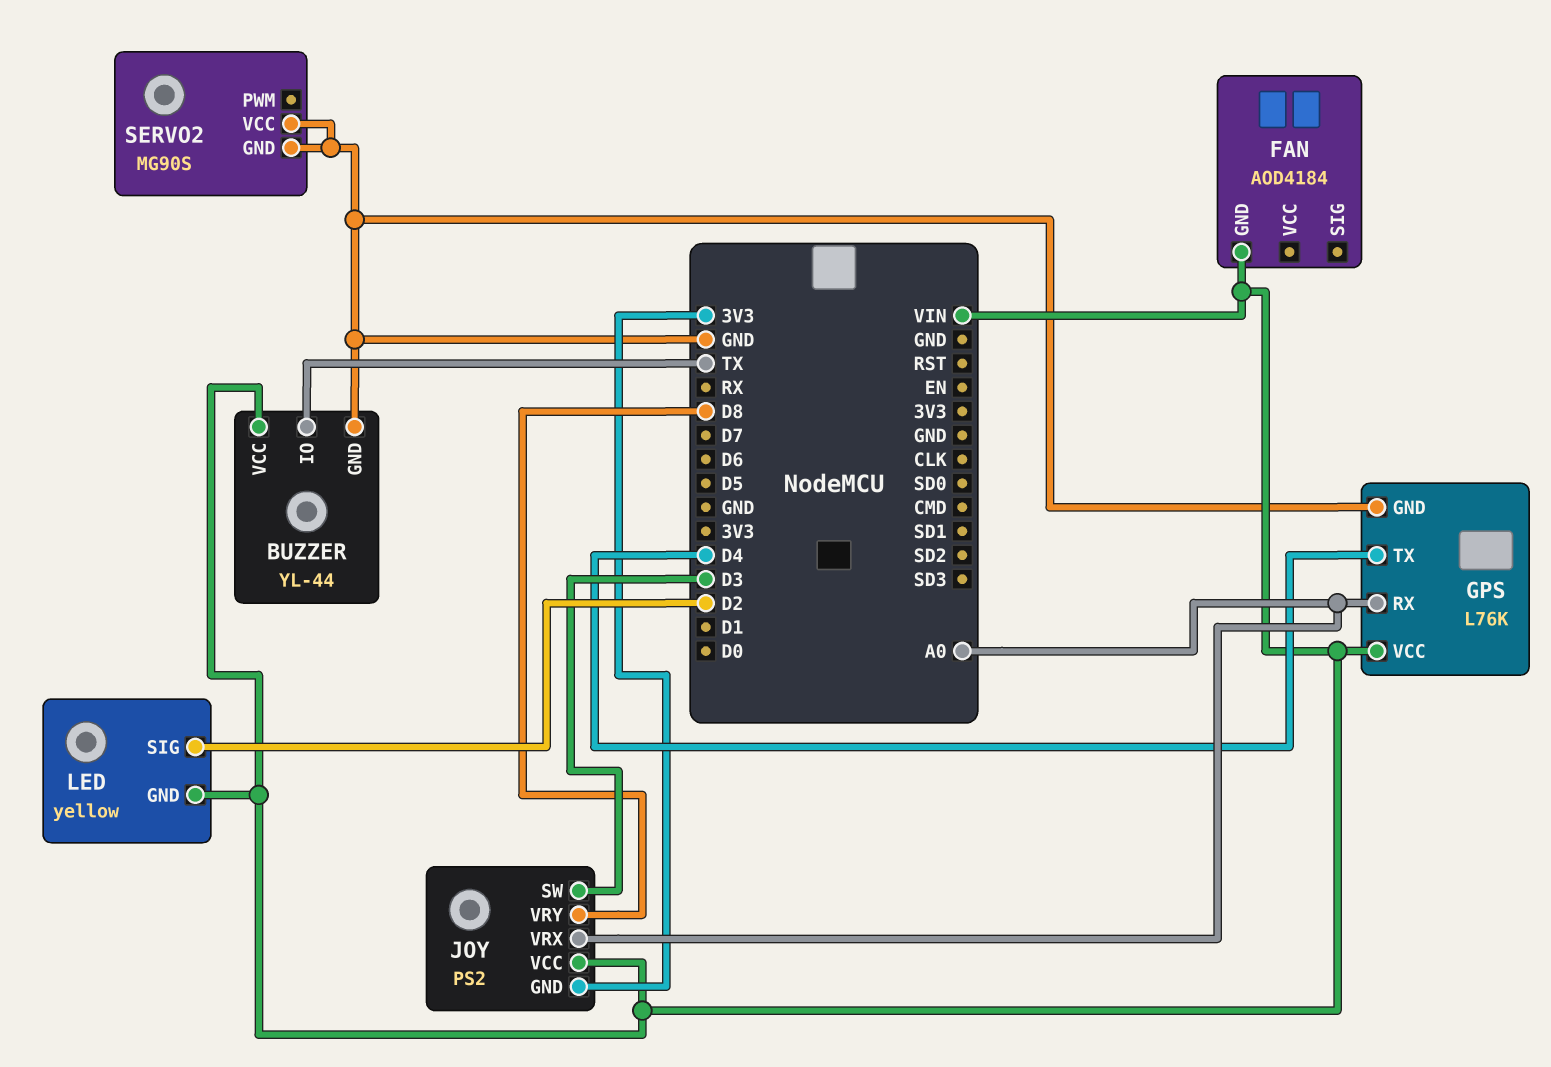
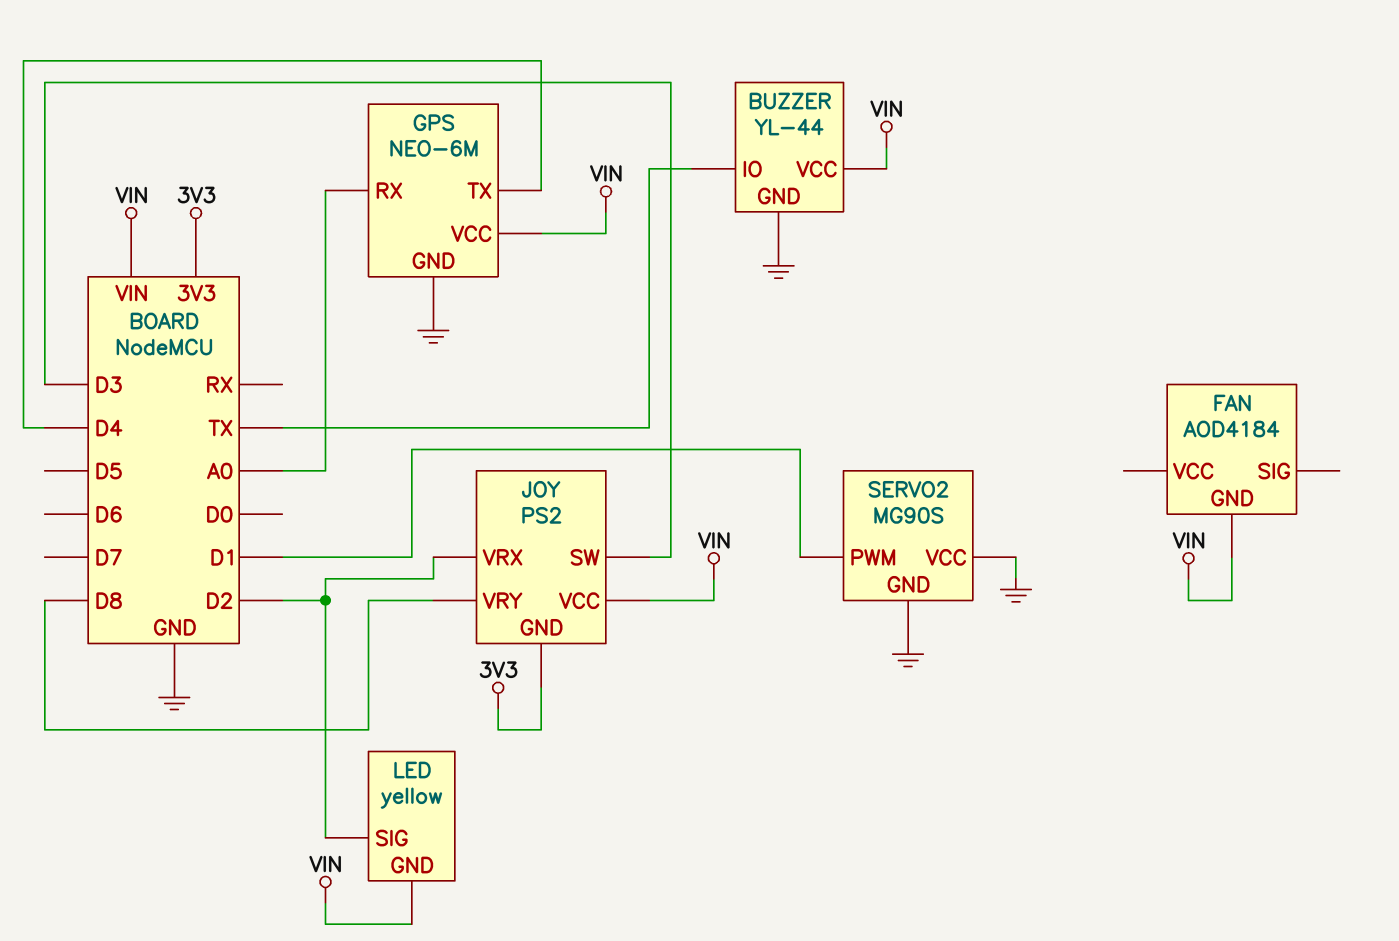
GPS: L76K -> NEO-6M
JOY pin VRX: A0 -> D2
SERVO2 pin PWM: none -> D1

